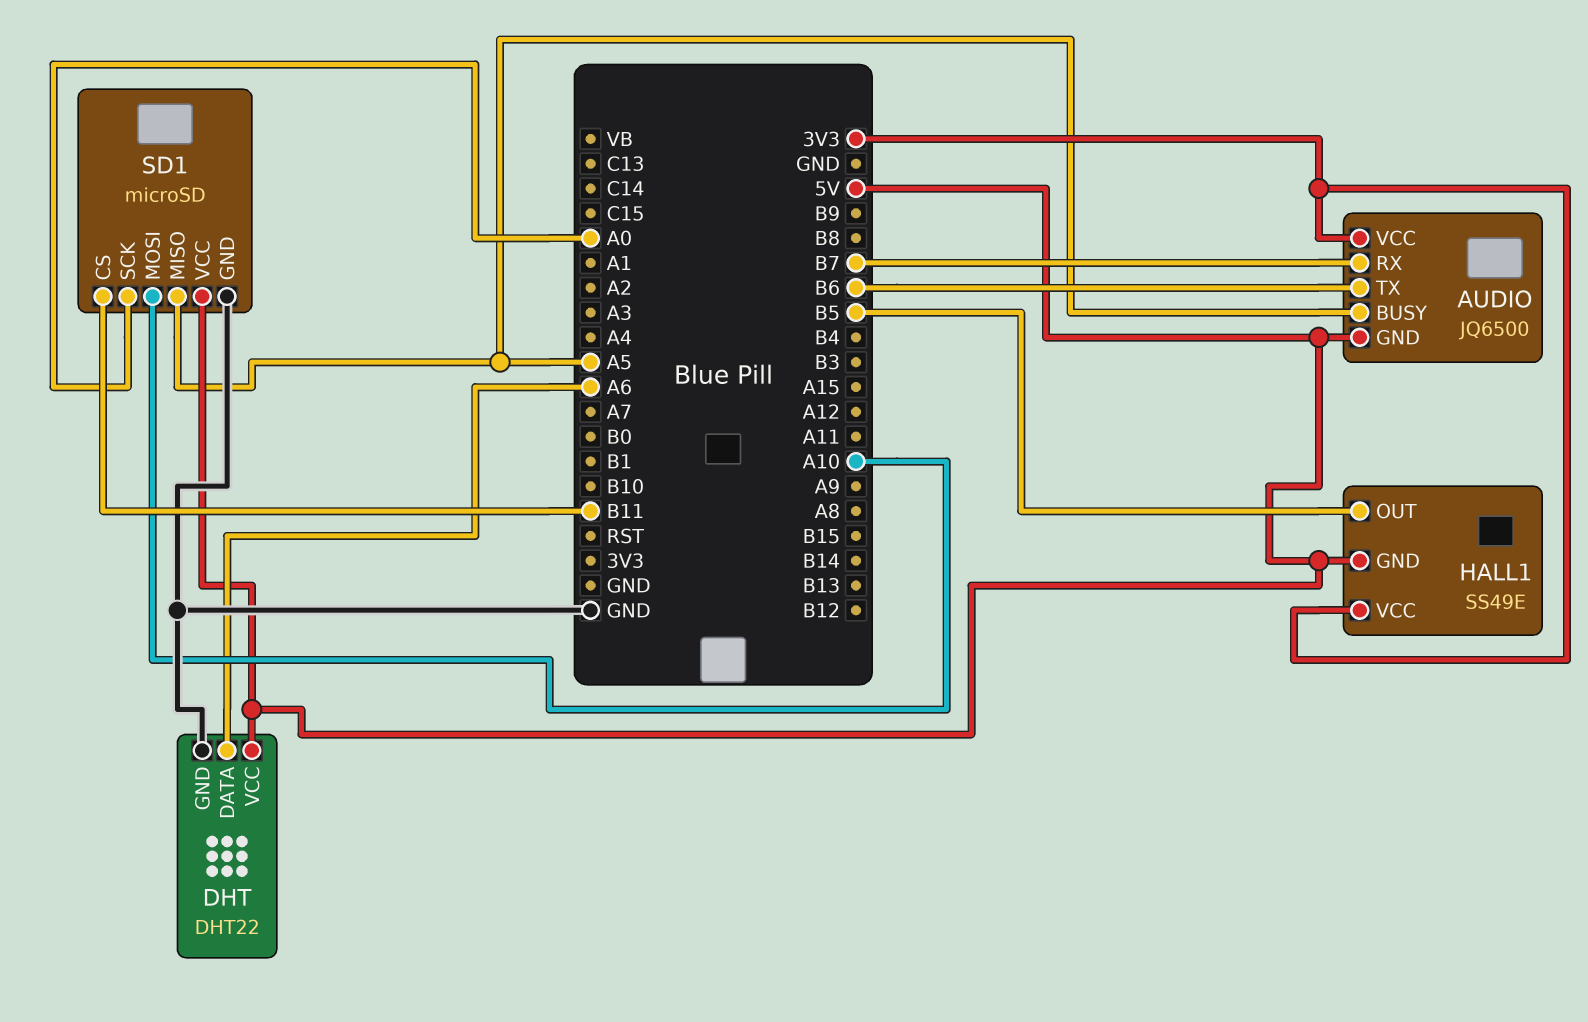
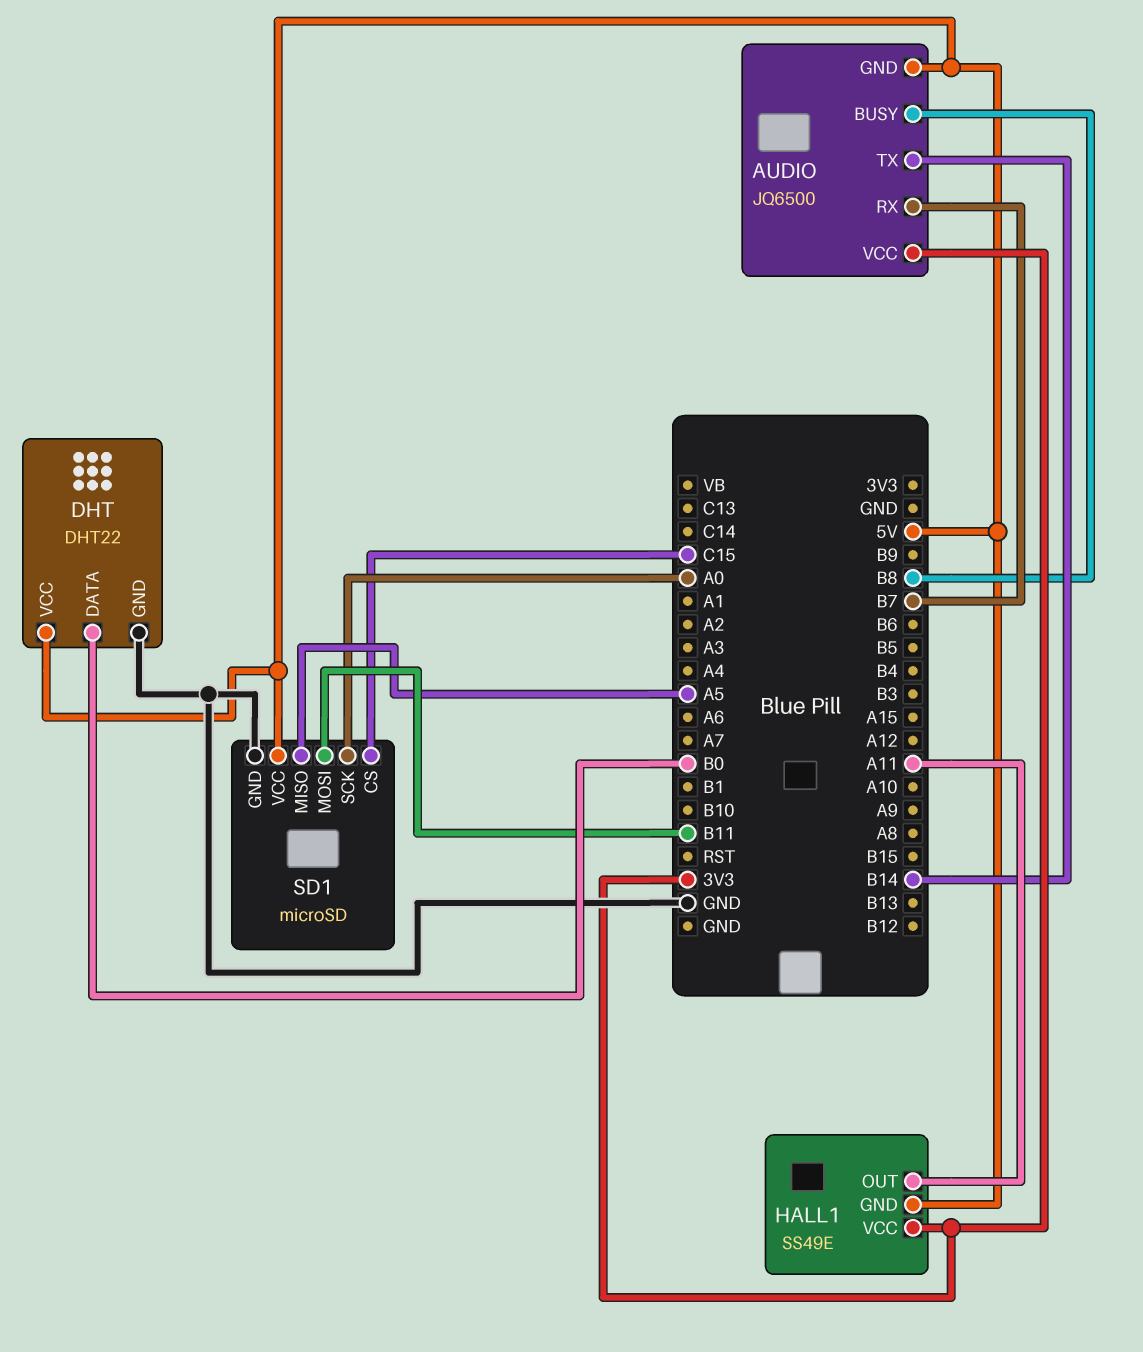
AUDIO pin BUSY: A5 -> B8
AUDIO pin TX: B6 -> B14
DHT pin DATA: A6 -> B0
HALL1 pin OUT: B5 -> A11
SD1 pin CS: B11 -> C15
SD1 pin MOSI: A10 -> B11

